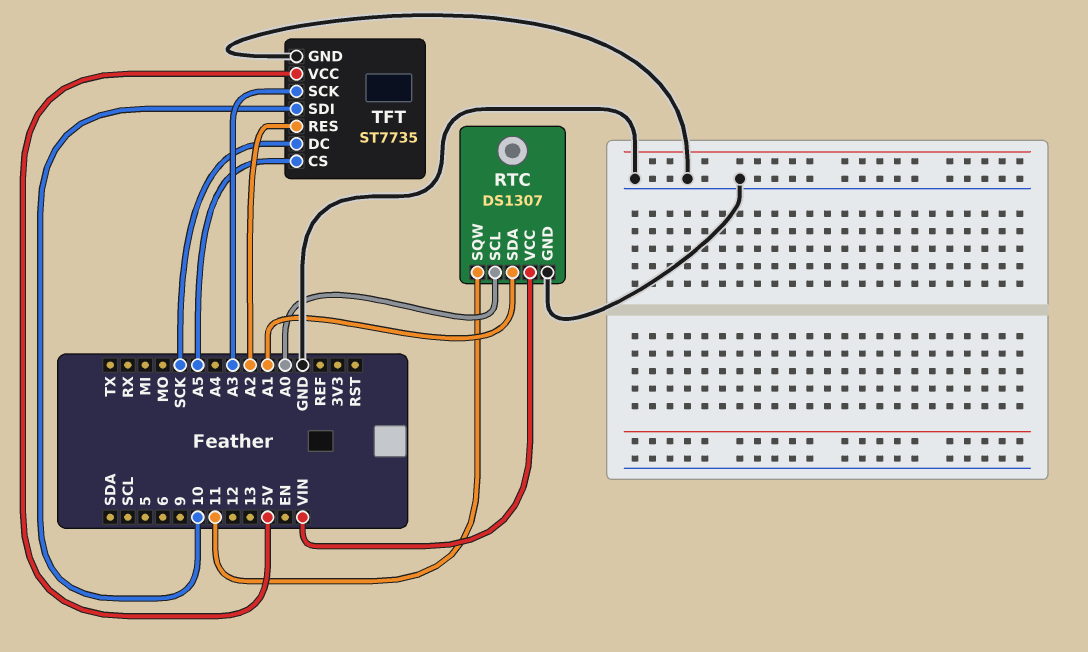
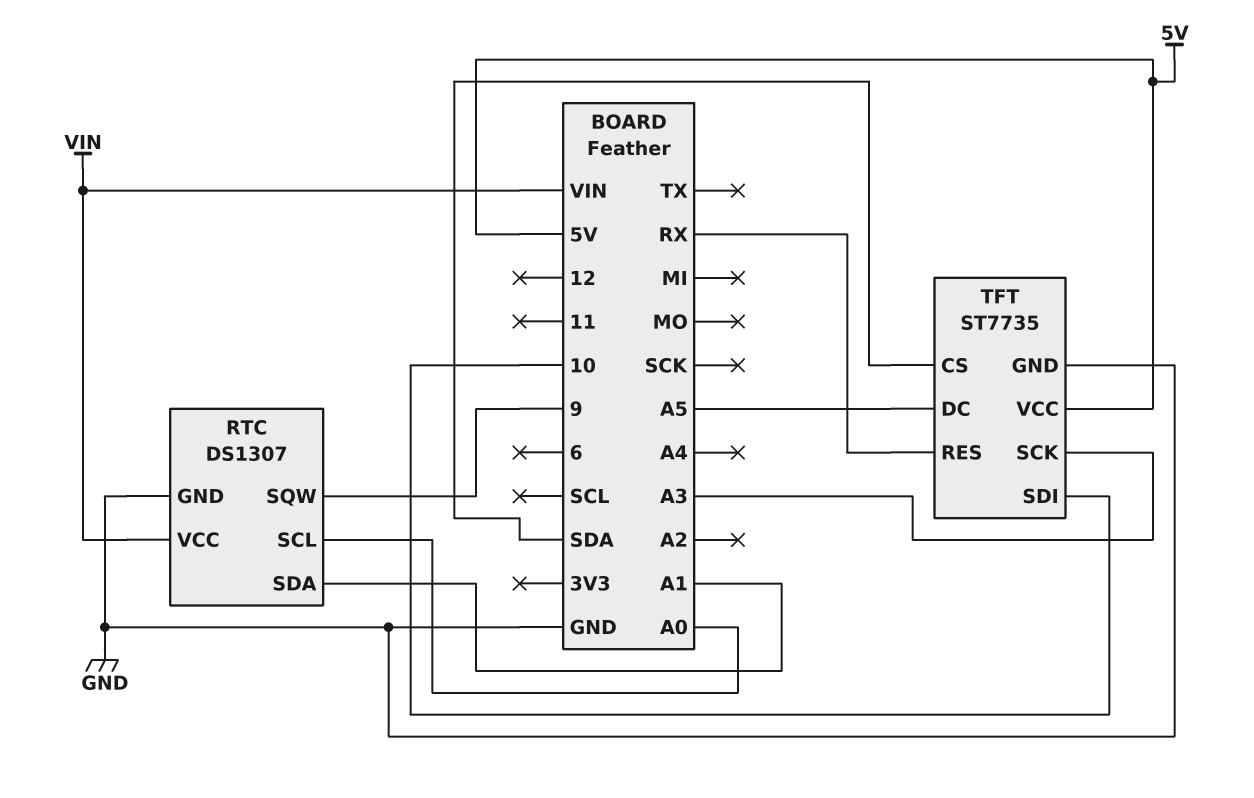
RTC pin SQW: 11 -> 9
TFT pin CS: A5 -> SDA
TFT pin DC: SCK -> A5
TFT pin RES: A2 -> RX

